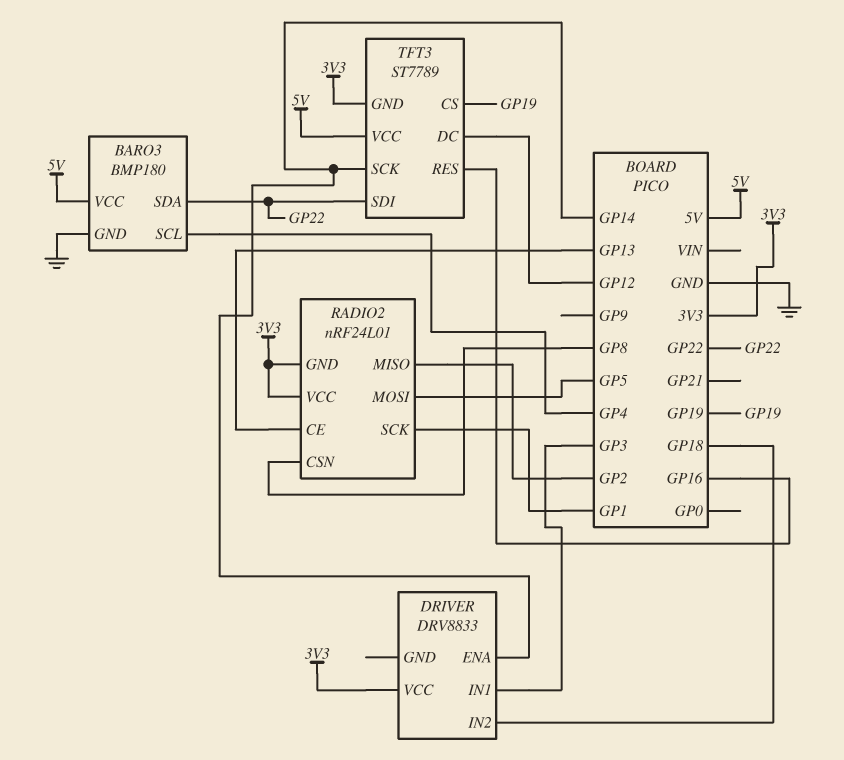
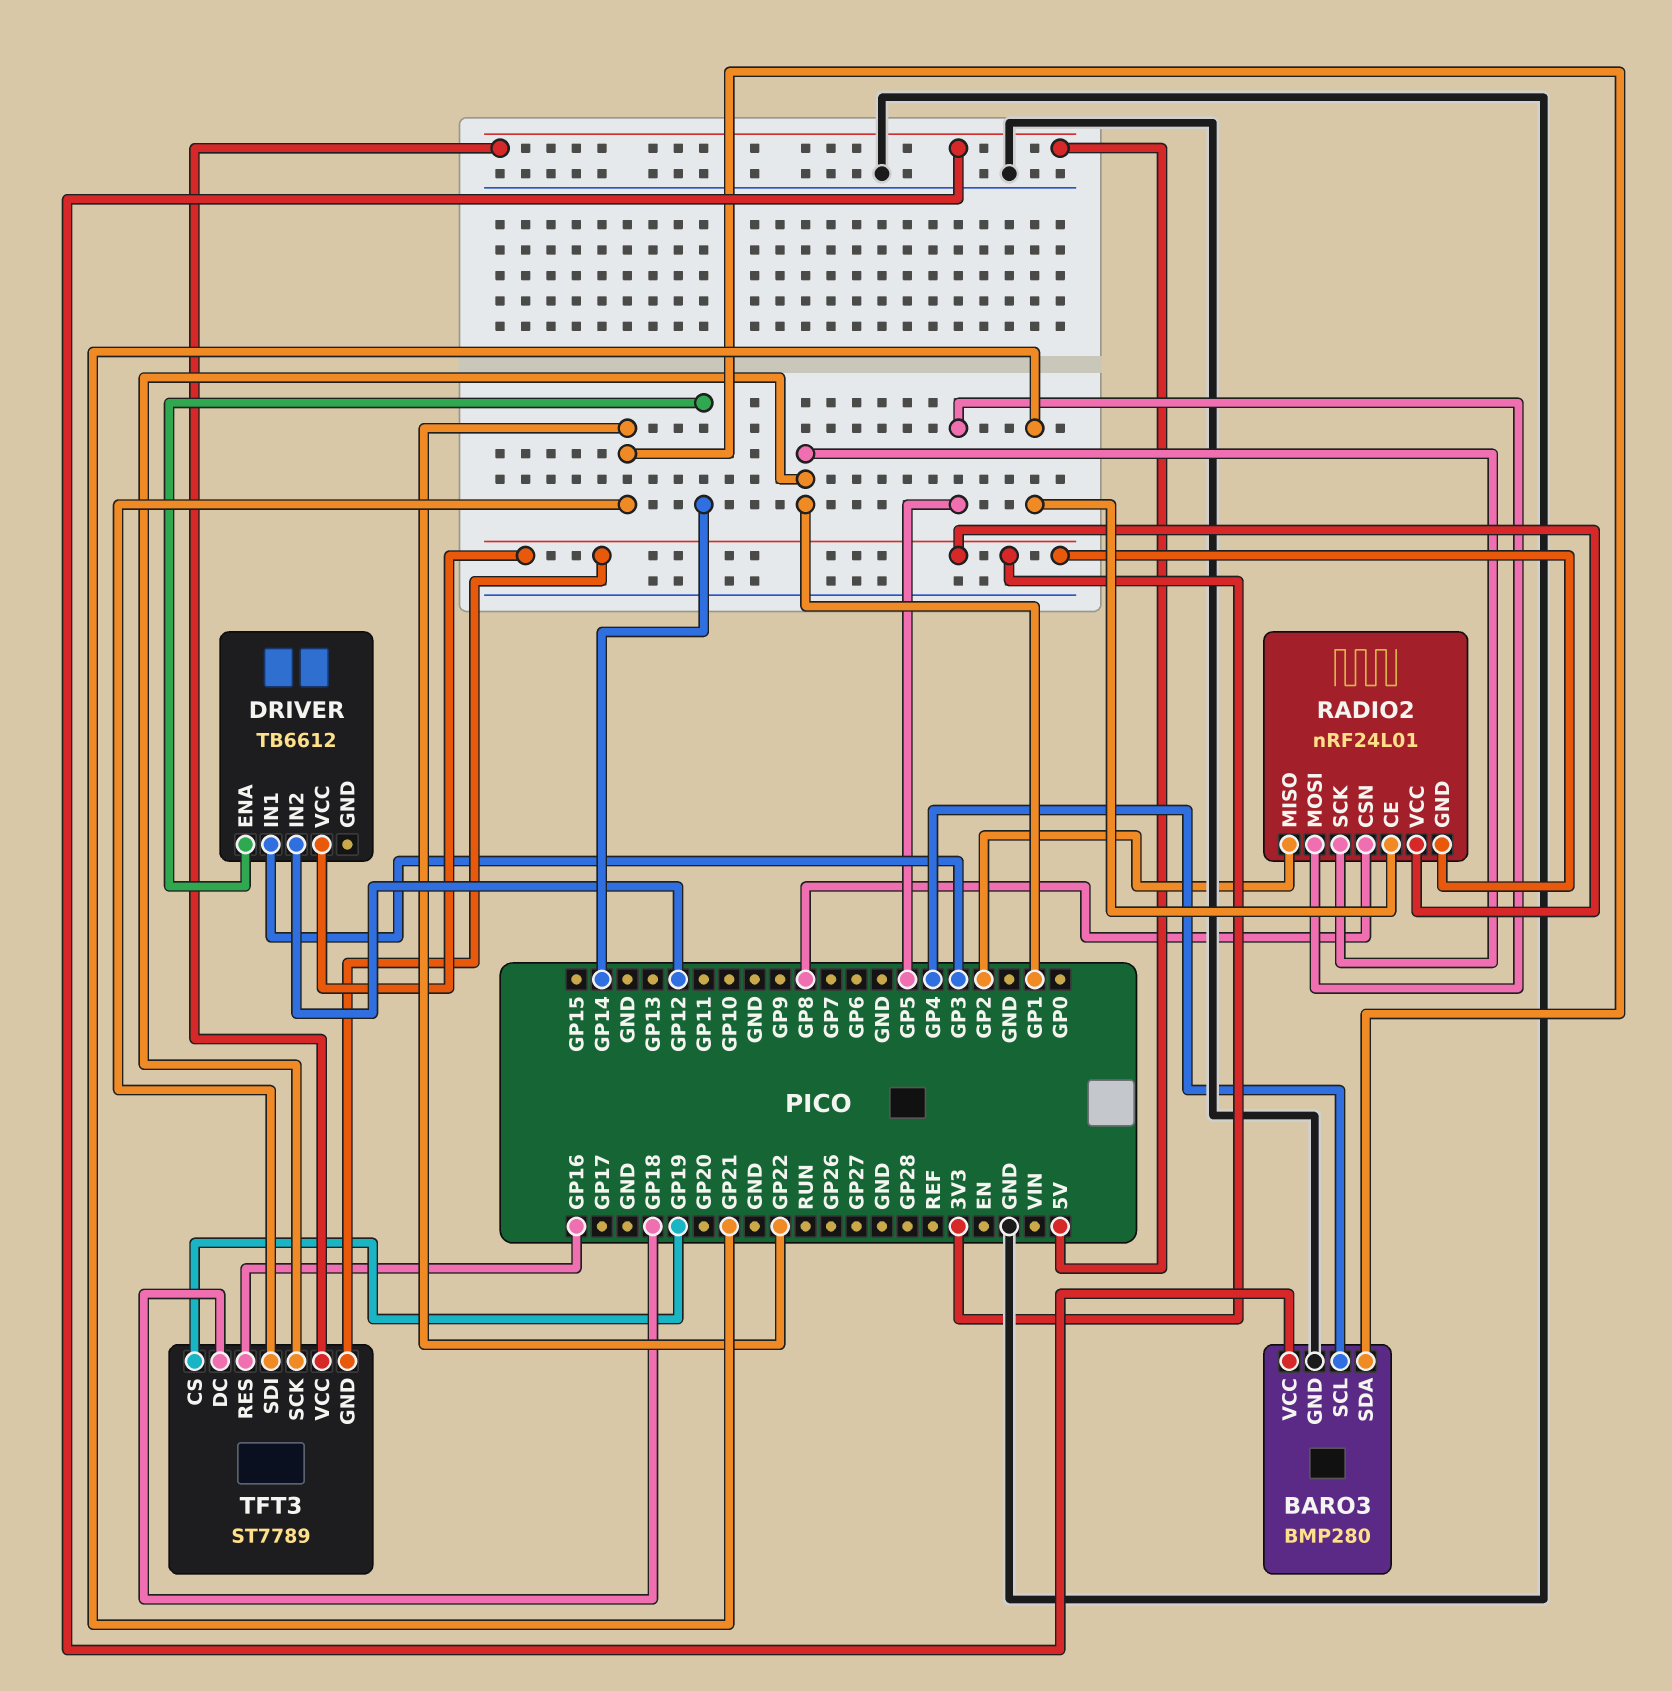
BARO3: BMP180 -> BMP280
DRIVER: DRV8833 -> TB6612
DRIVER pin IN2: GP18 -> GP12
RADIO2 pin CE: GP13 -> GP21
TFT3 pin DC: GP12 -> GP18
TFT3 pin SCK: GP14 -> GP1

